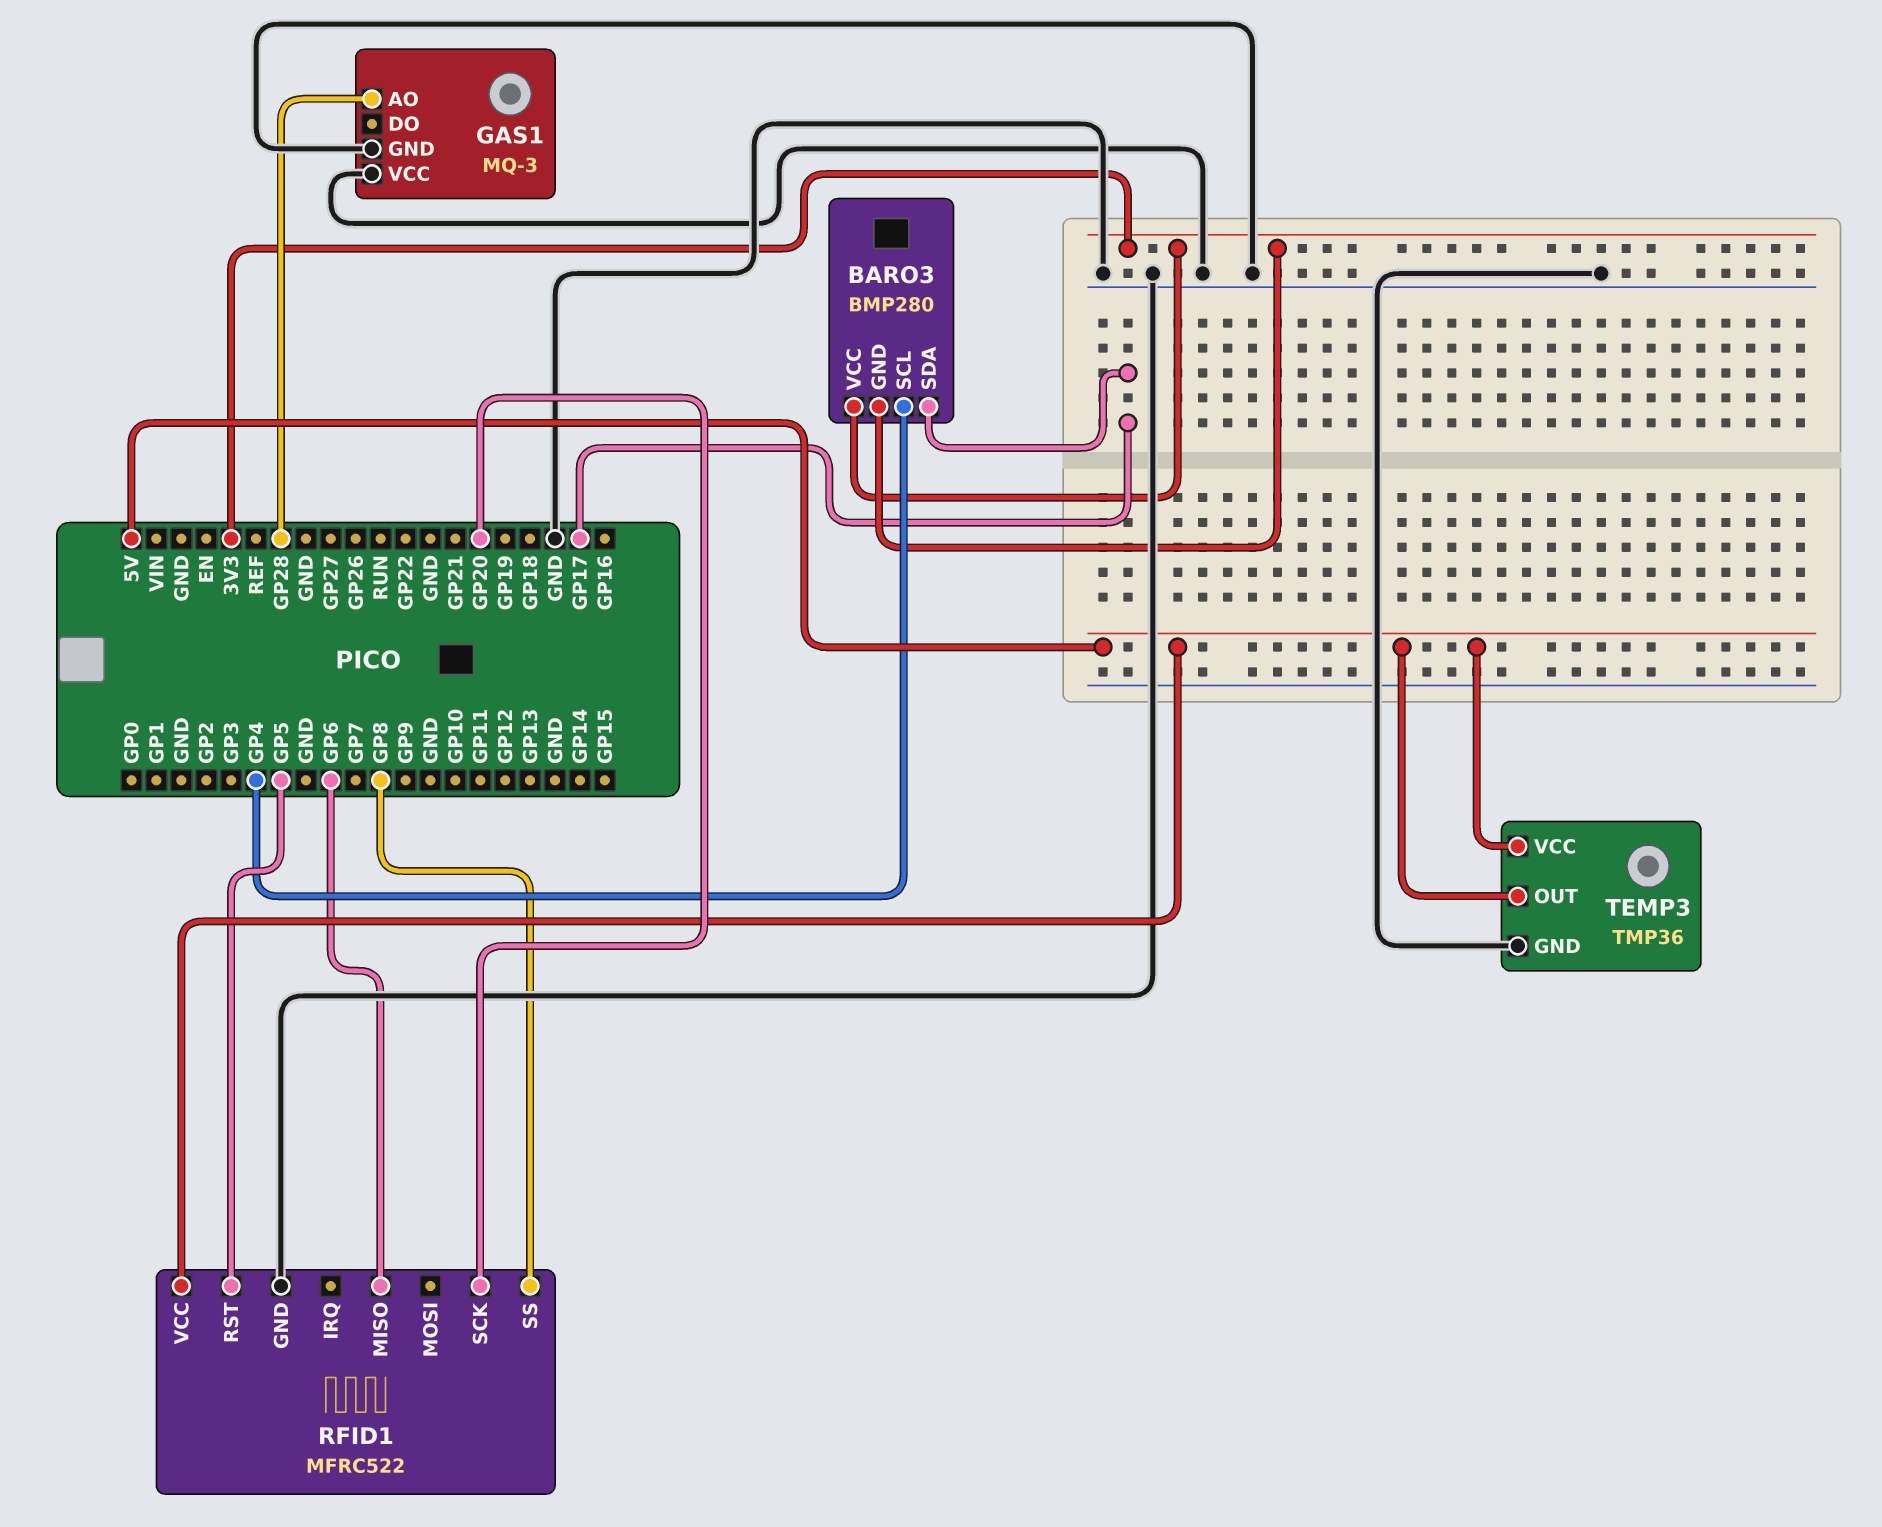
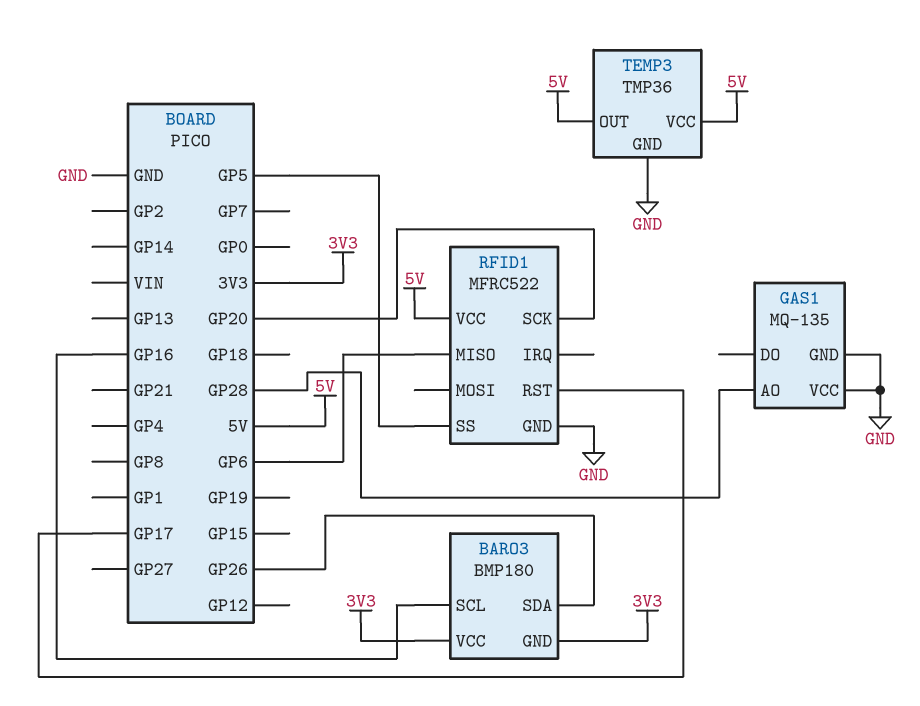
BARO3: BMP280 -> BMP180
BARO3 pin SCL: GP4 -> GP16
BARO3 pin SDA: GP17 -> GP26
GAS1: MQ-3 -> MQ-135
RFID1 pin RST: GP5 -> GP17
RFID1 pin SS: GP8 -> GP5

